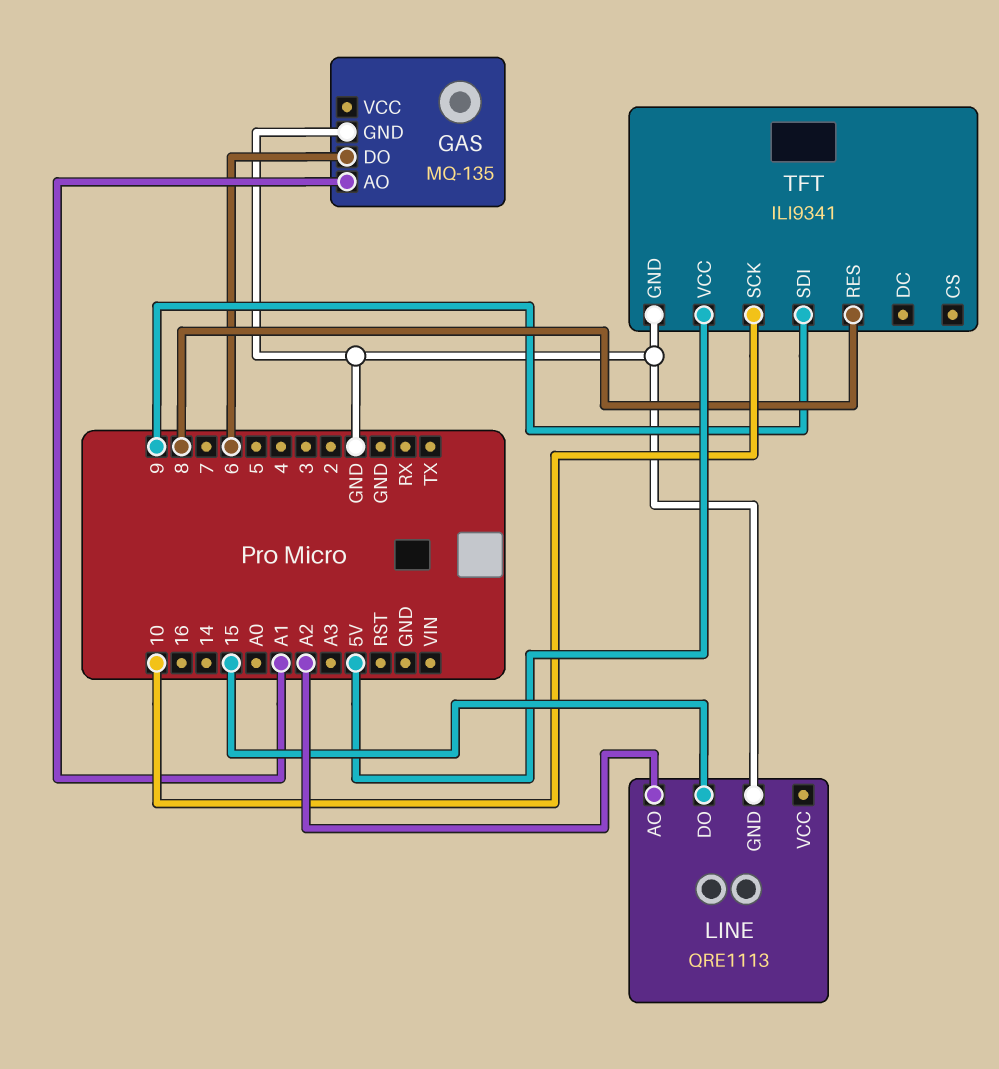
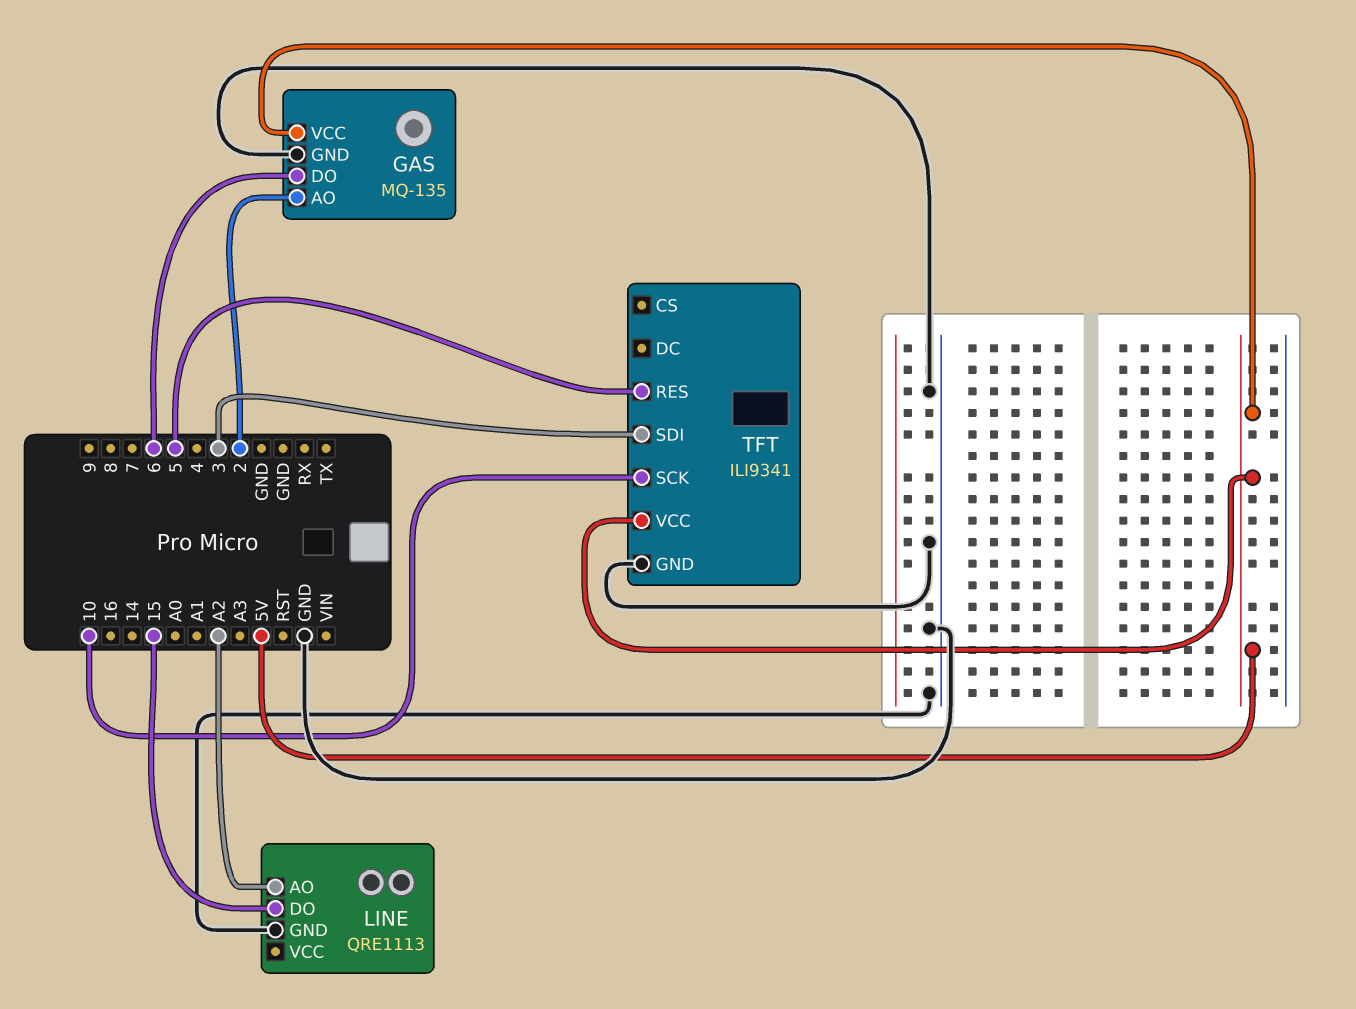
GAS pin AO: A1 -> 2
GAS pin VCC: none -> 5V
TFT pin RES: 8 -> 5
TFT pin SDI: 9 -> 3

